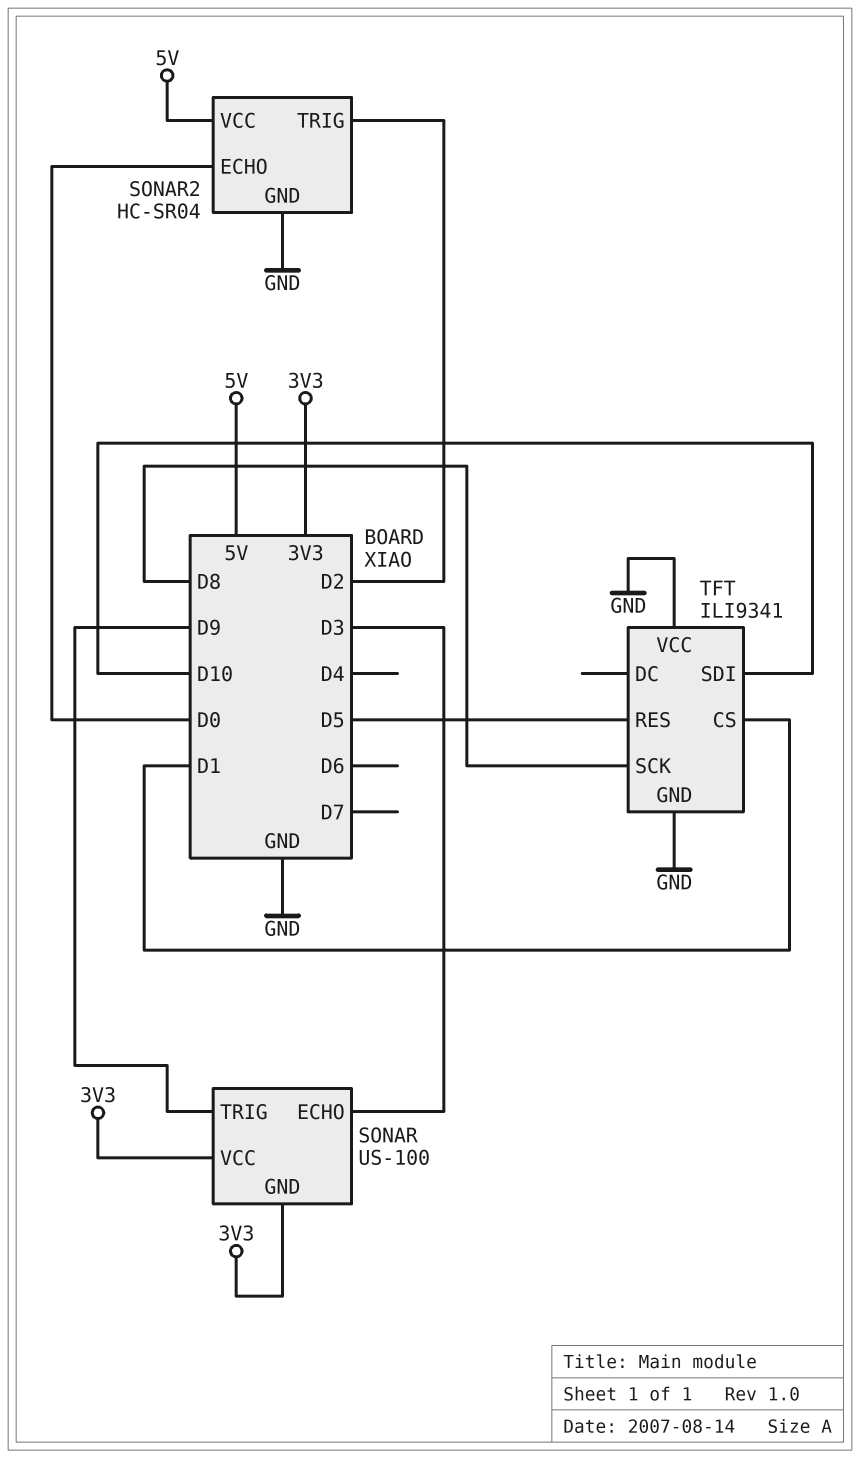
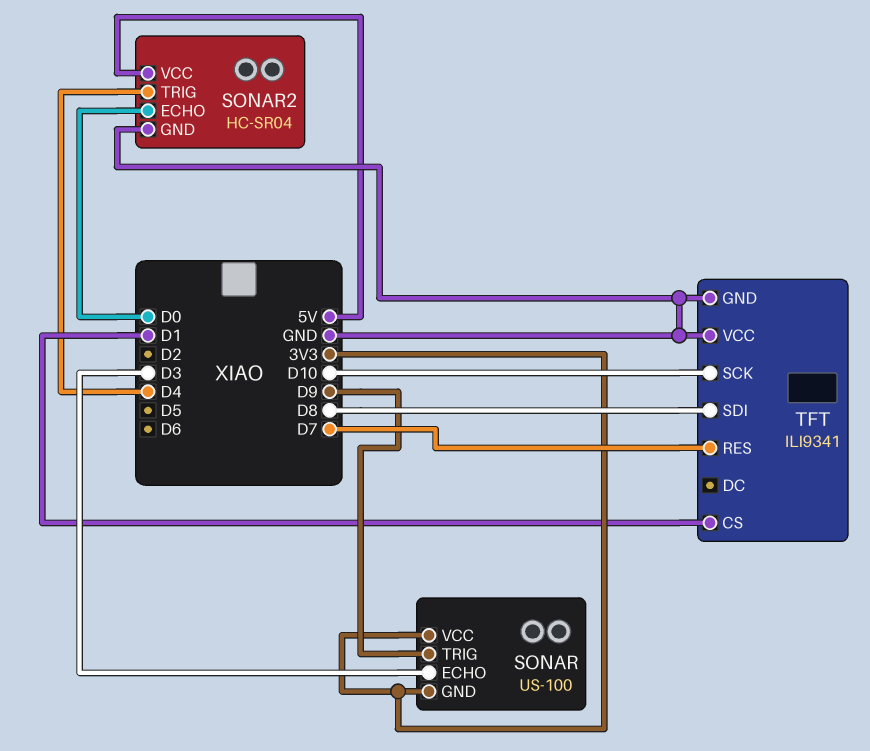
SONAR2 pin TRIG: D2 -> D4
TFT pin RES: D5 -> D7
TFT pin SCK: D8 -> D10
TFT pin SDI: D10 -> D8

